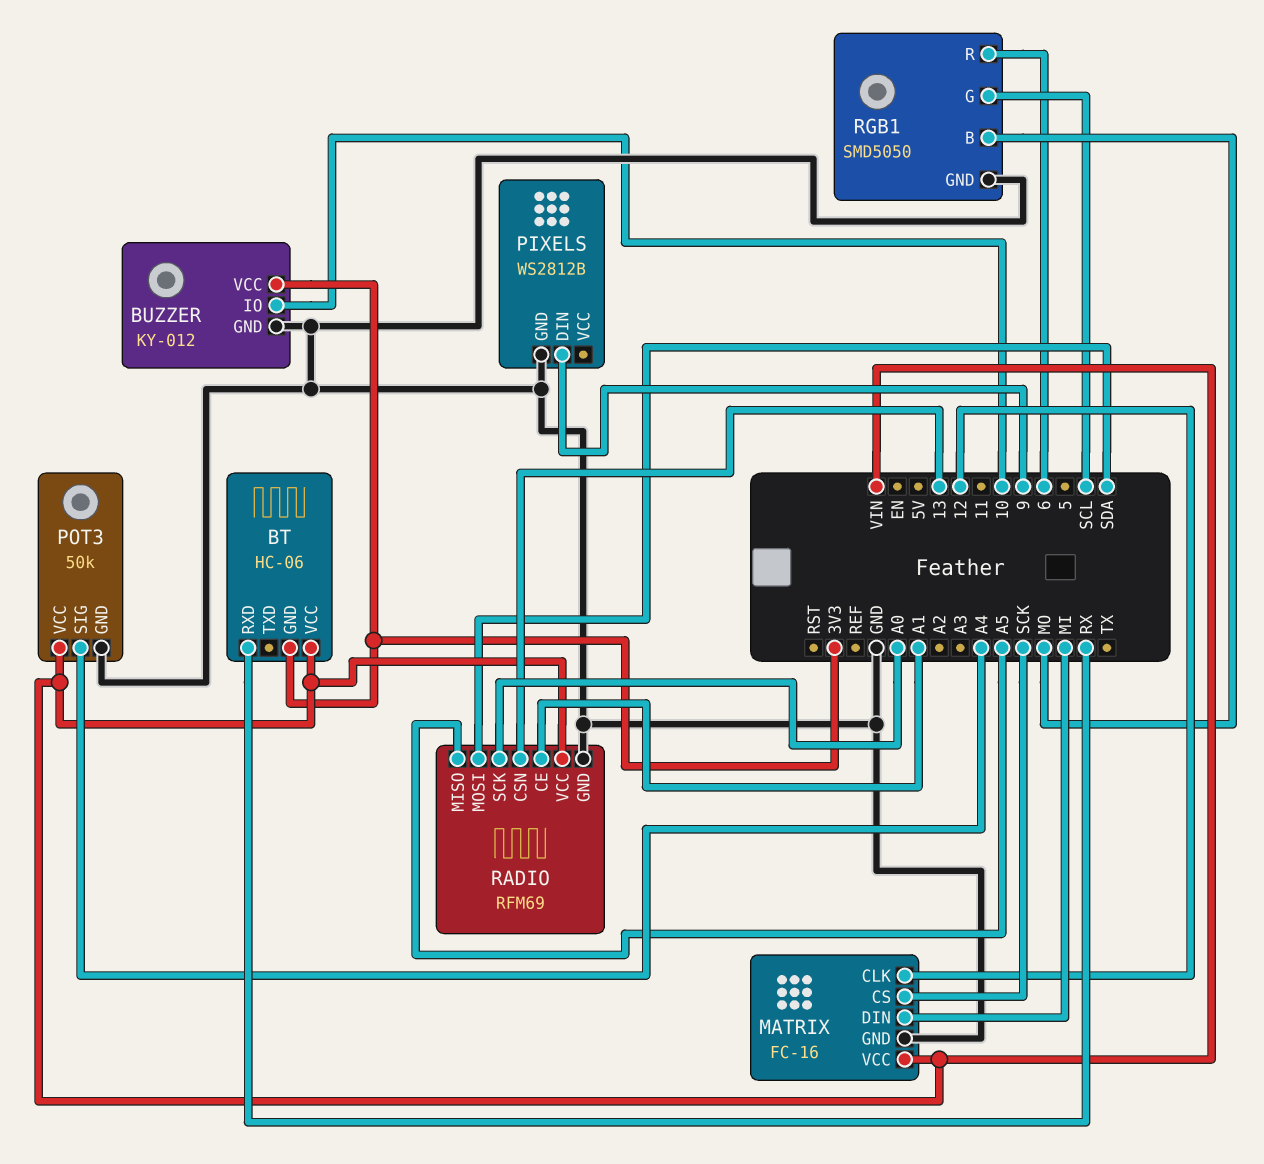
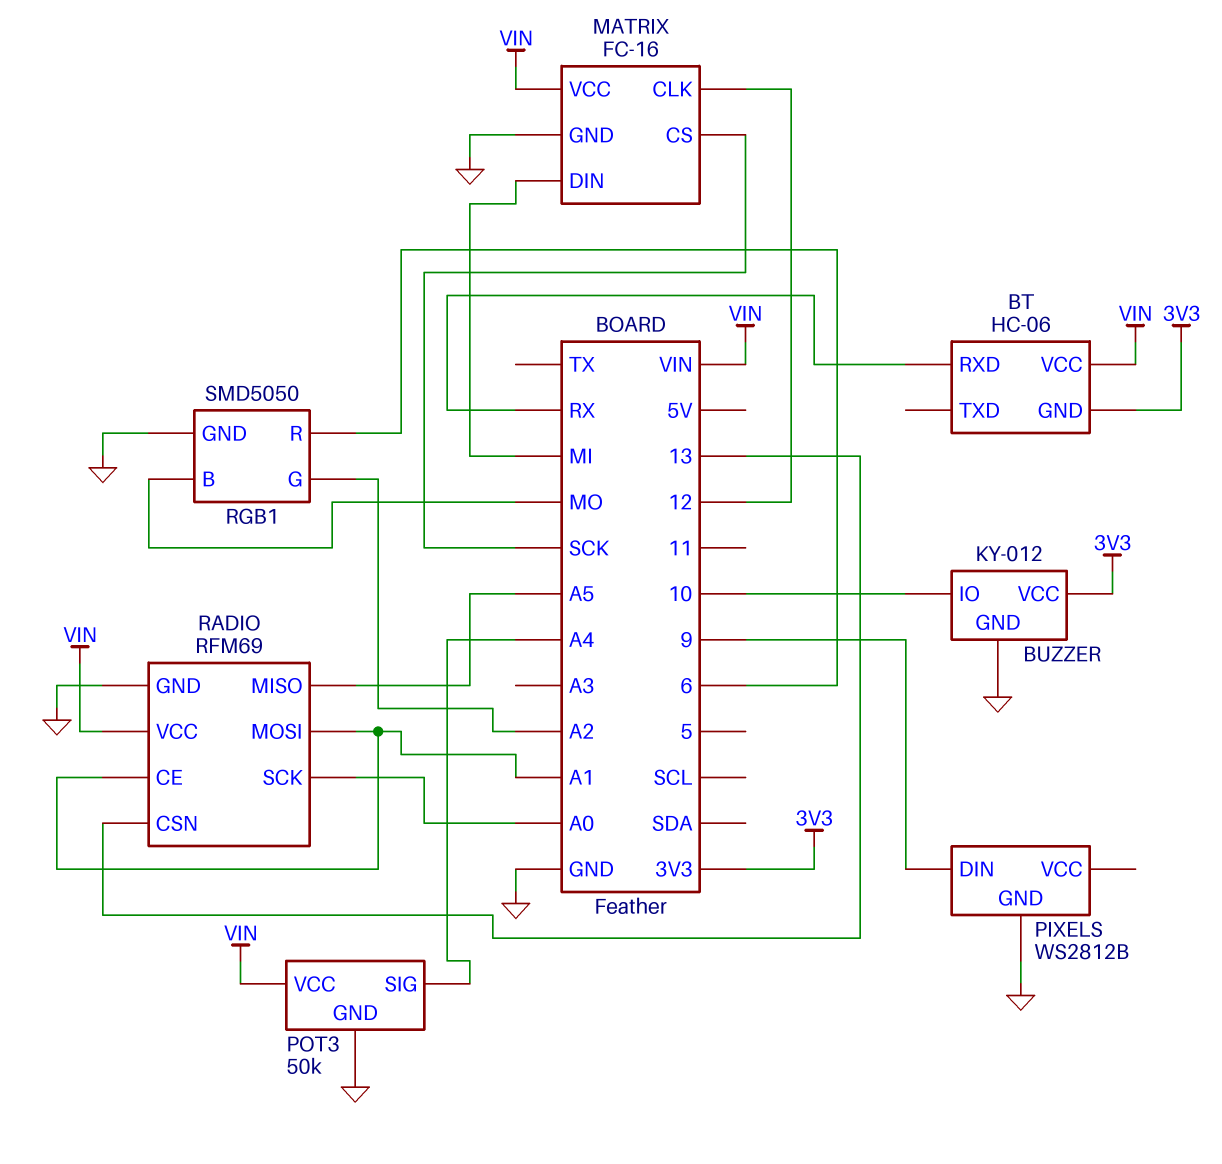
RADIO pin MOSI: SDA -> A1
RGB1 pin G: SCL -> A2

